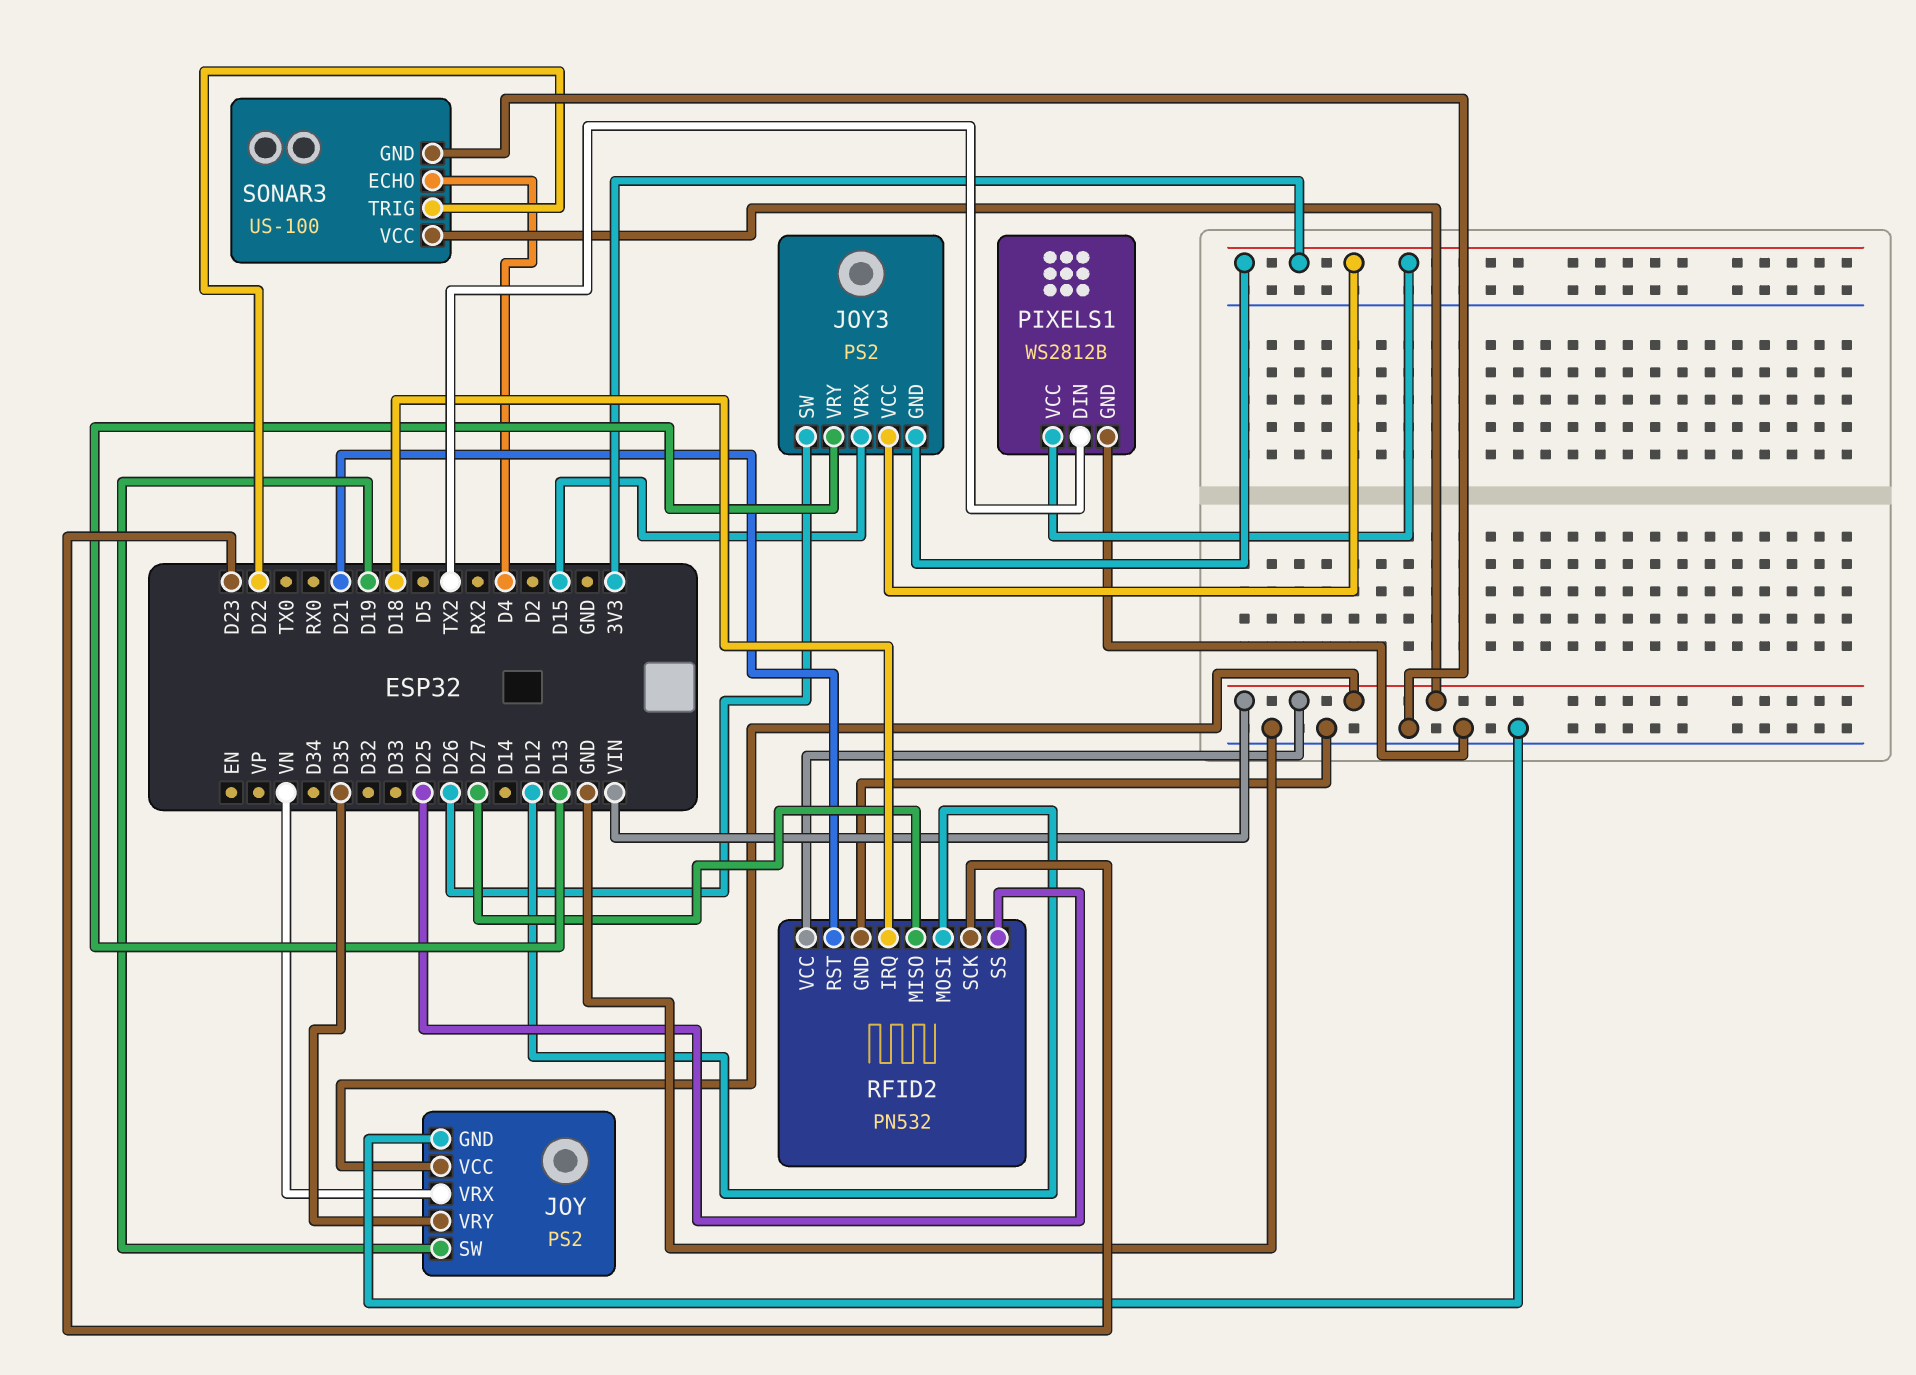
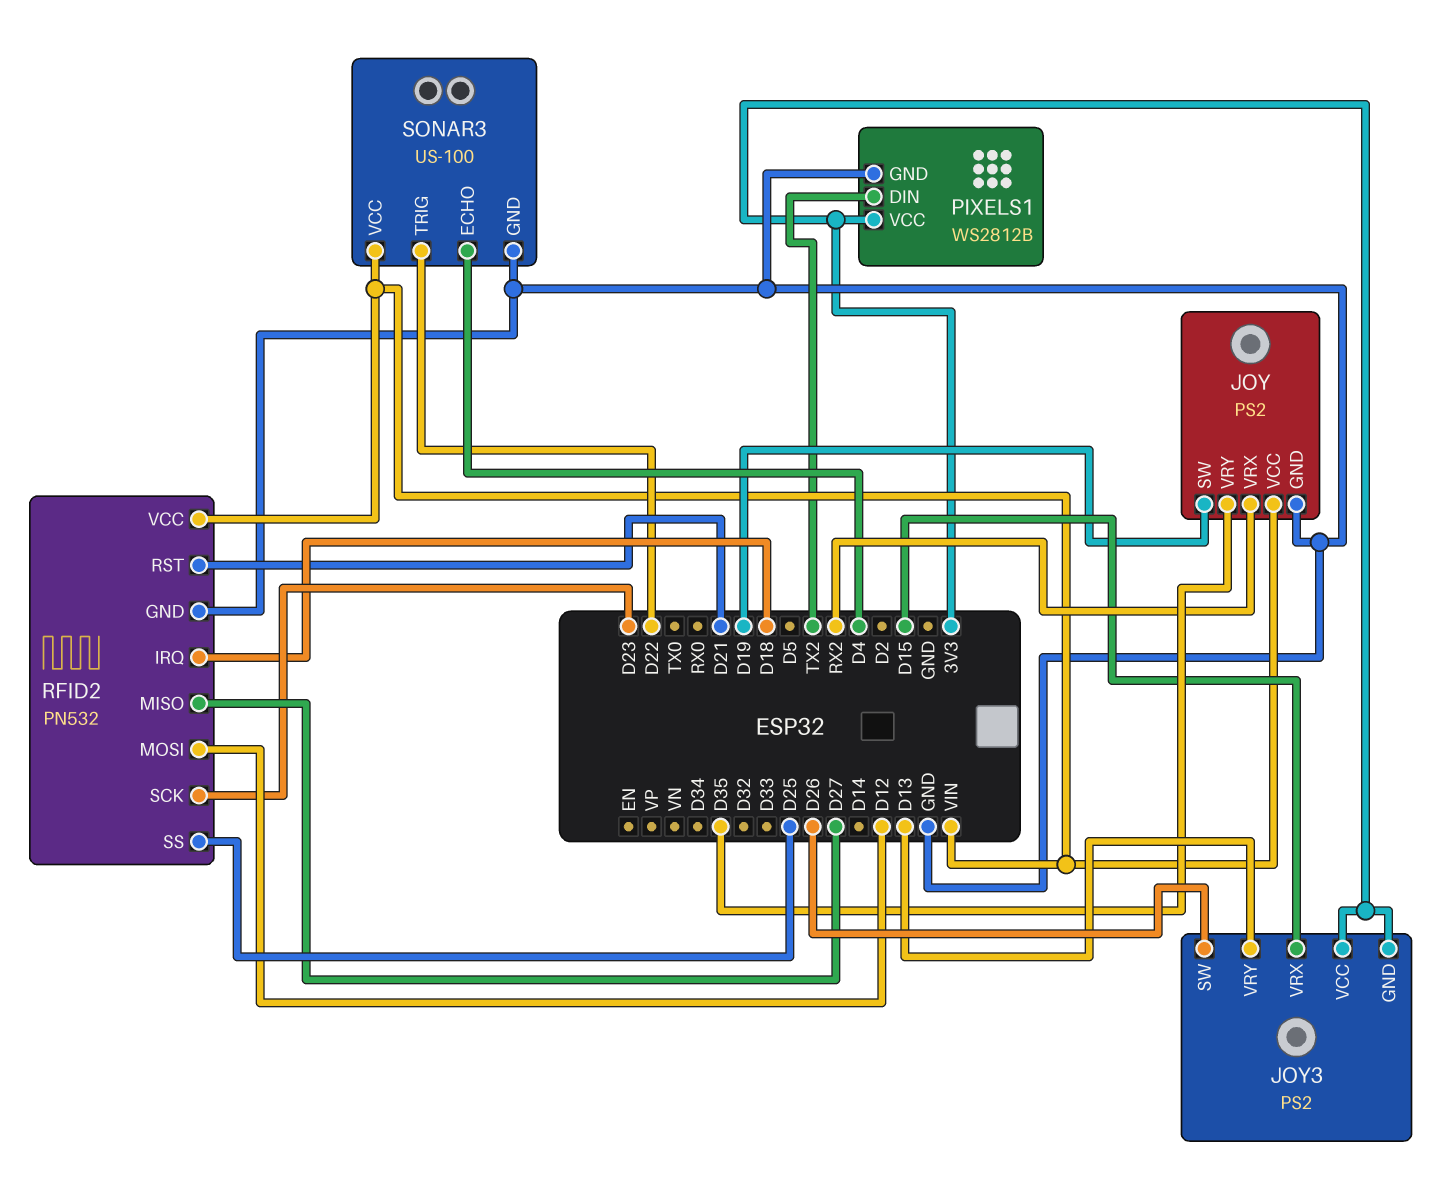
JOY pin VRX: VN -> RX2

